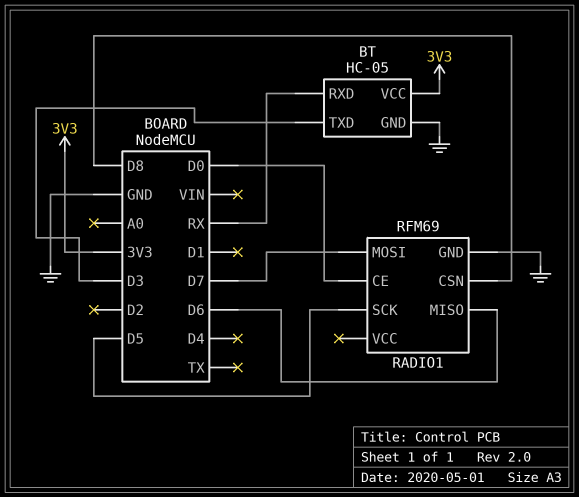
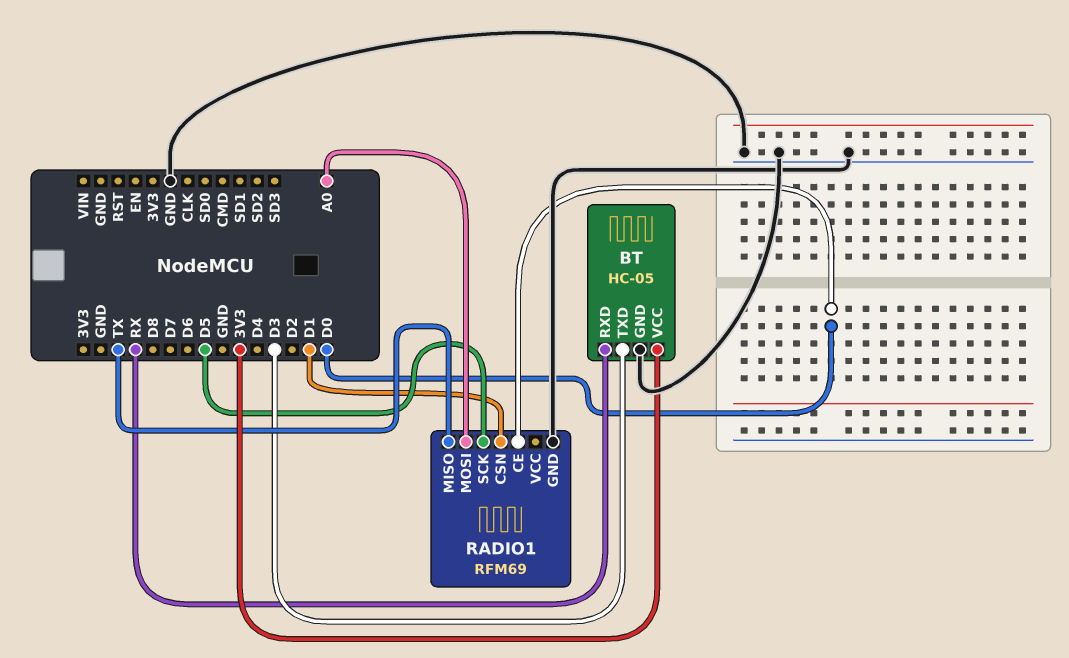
RADIO1 pin CSN: D8 -> D1
RADIO1 pin MISO: D6 -> TX
RADIO1 pin MOSI: D7 -> A0

